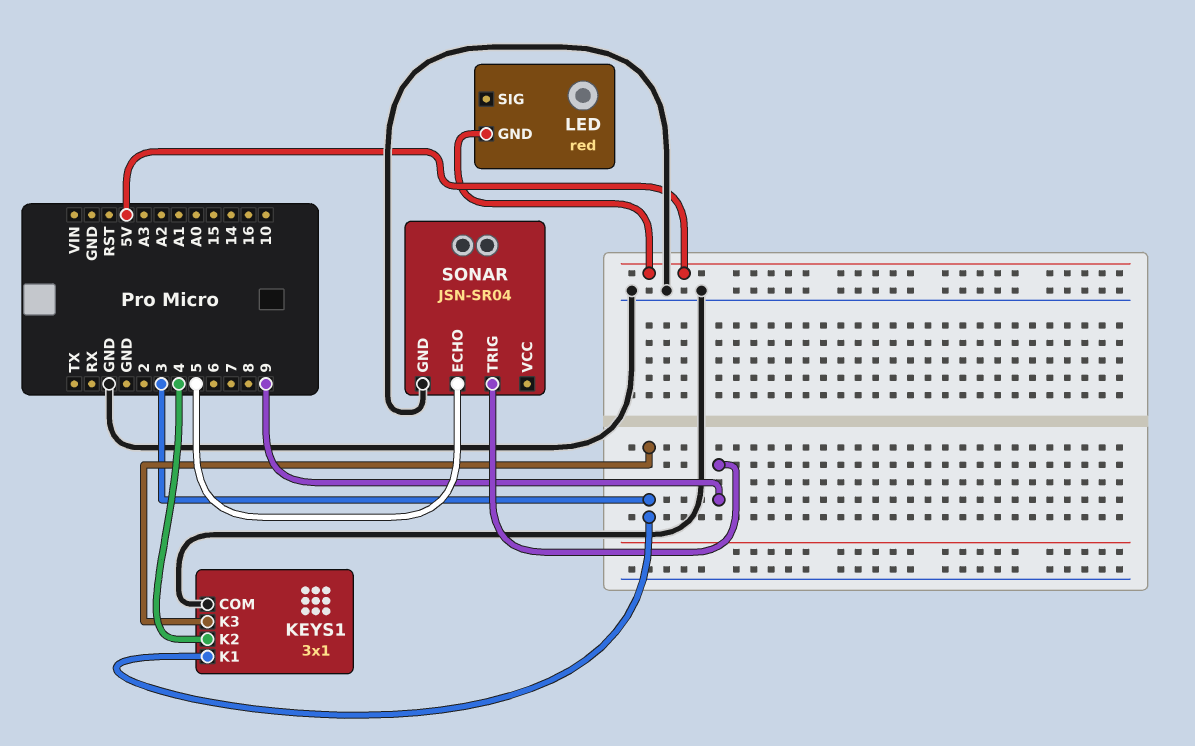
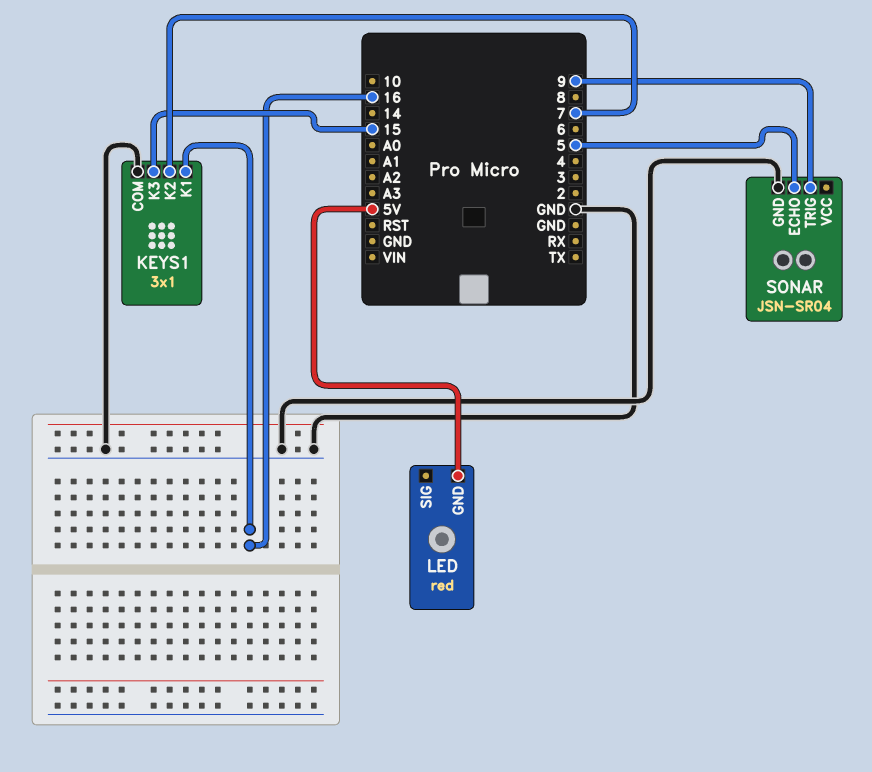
KEYS1 pin K1: 3 -> 16
KEYS1 pin K2: 4 -> 7
KEYS1 pin K3: 3 -> 15

